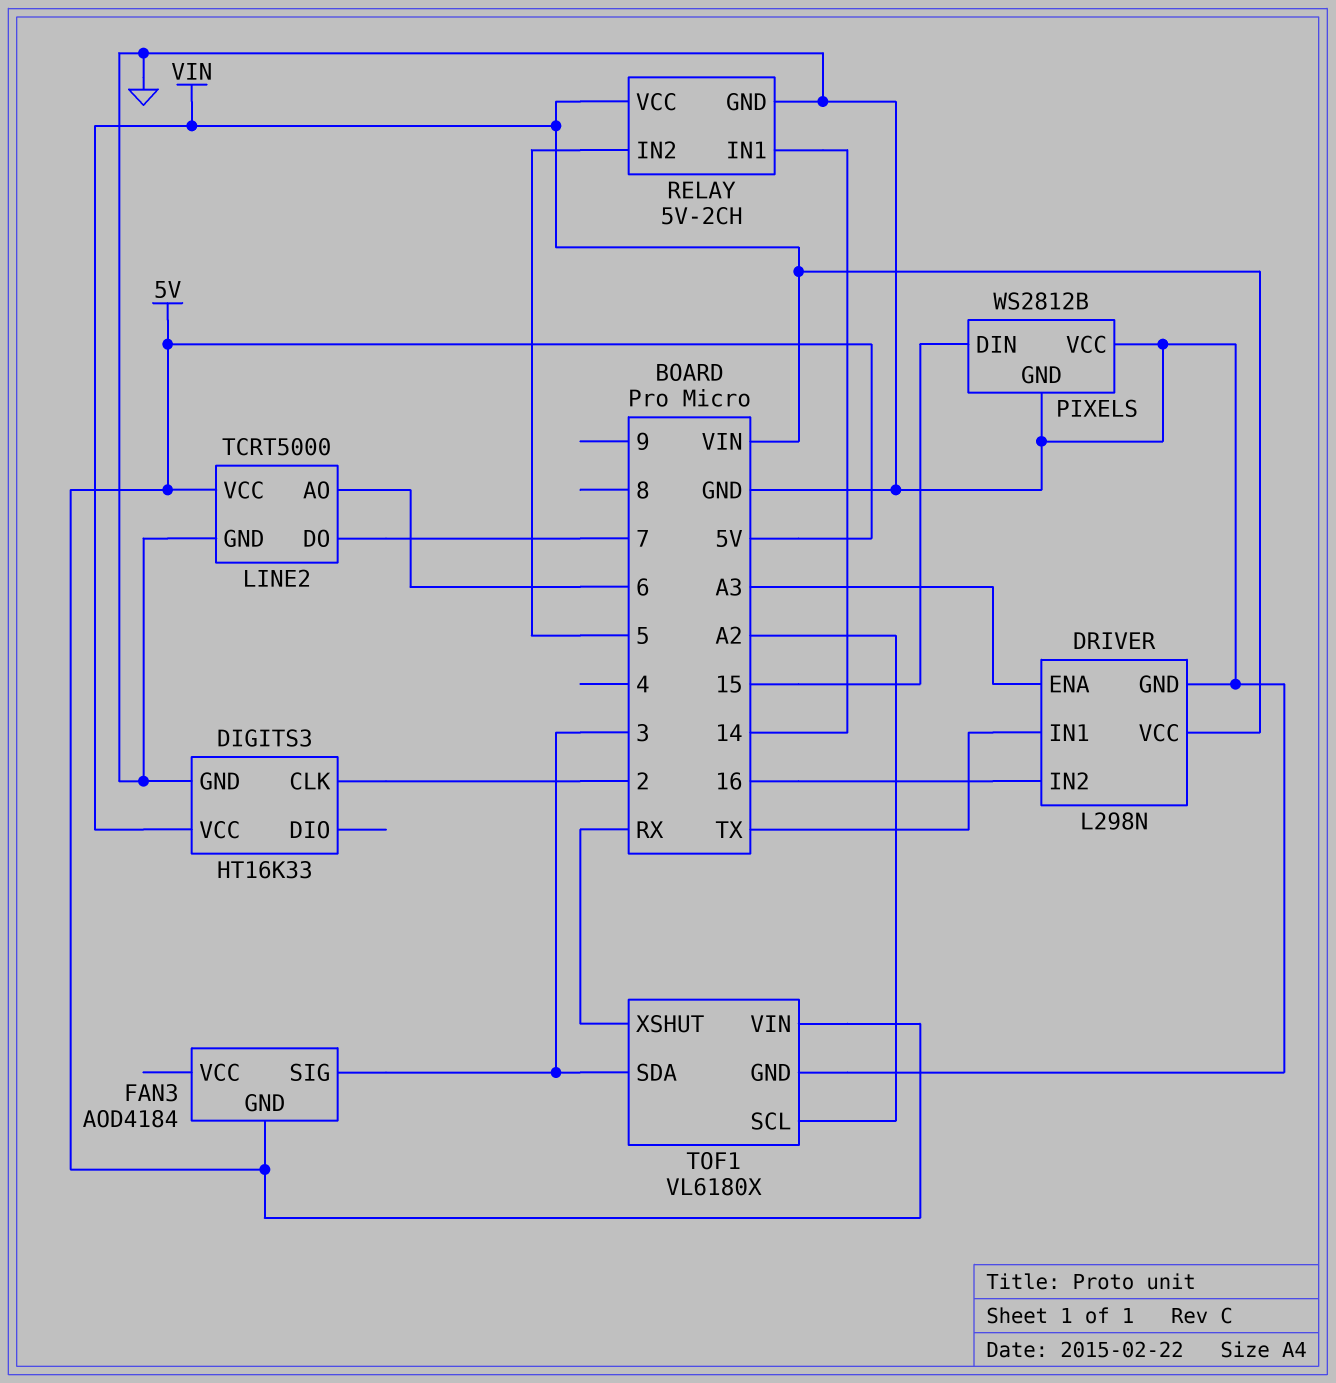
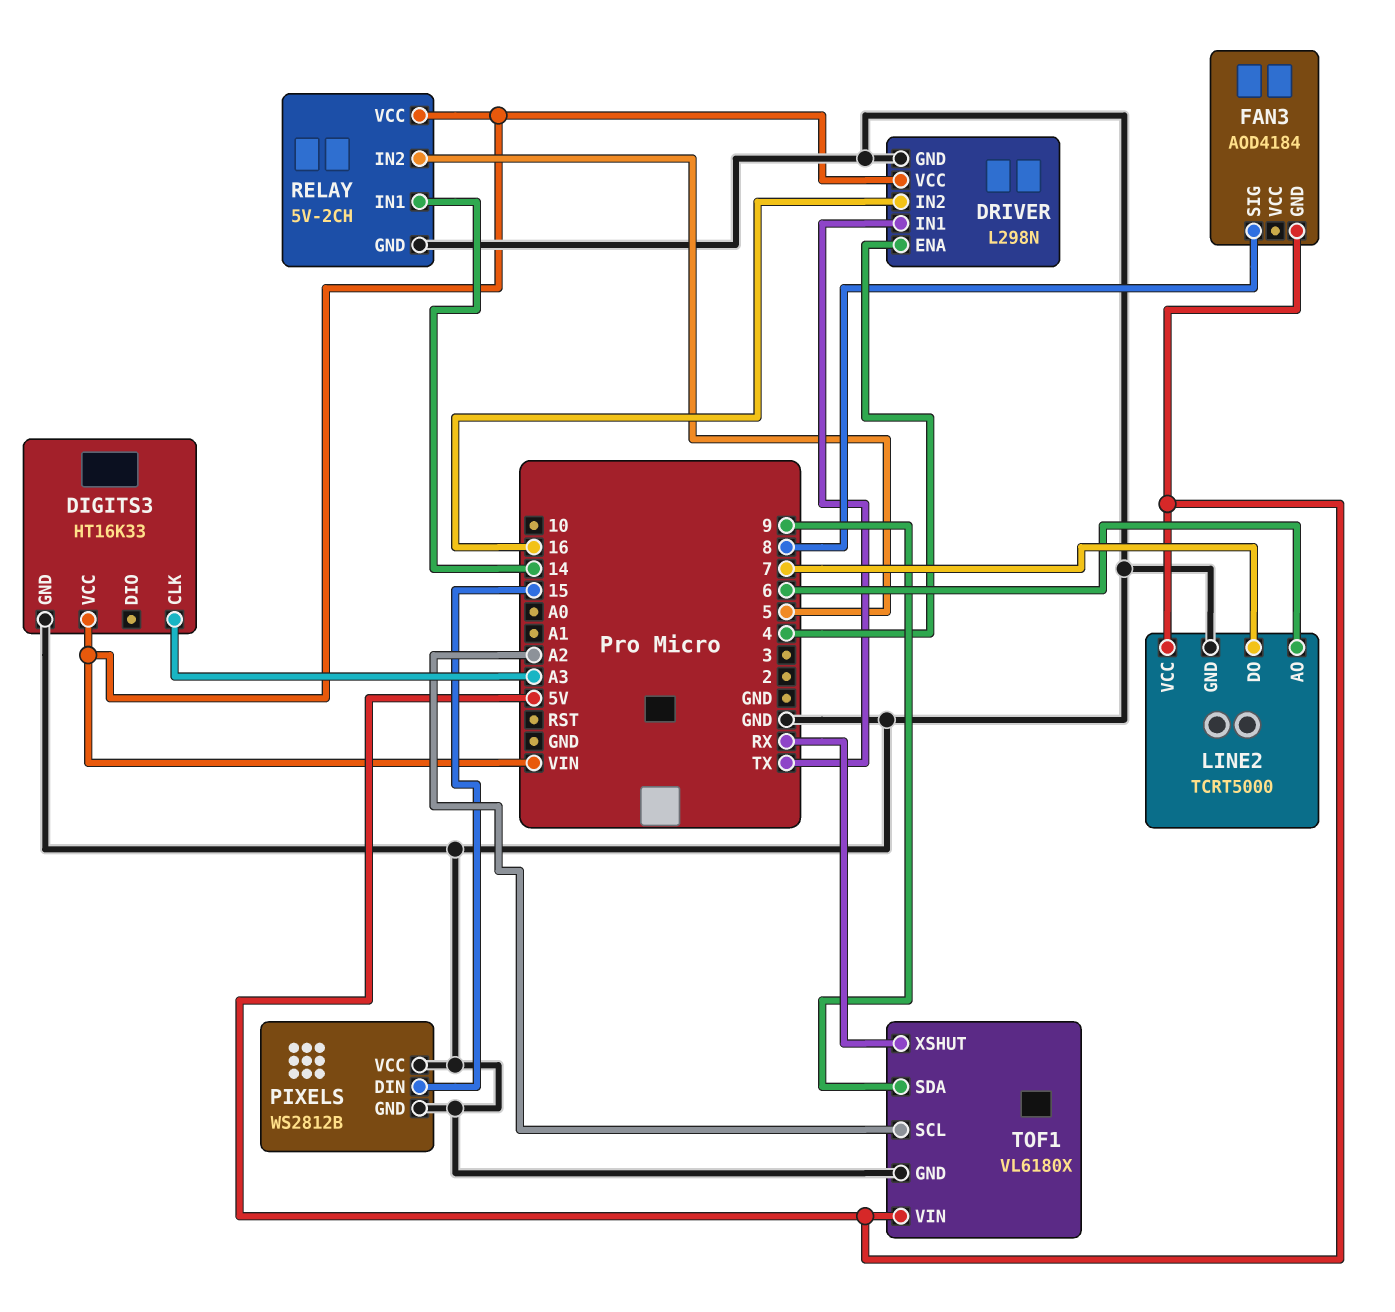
DIGITS3 pin CLK: 2 -> A3
DRIVER pin ENA: A3 -> 4
FAN3 pin SIG: 3 -> 8
TOF1 pin SDA: 3 -> 9

